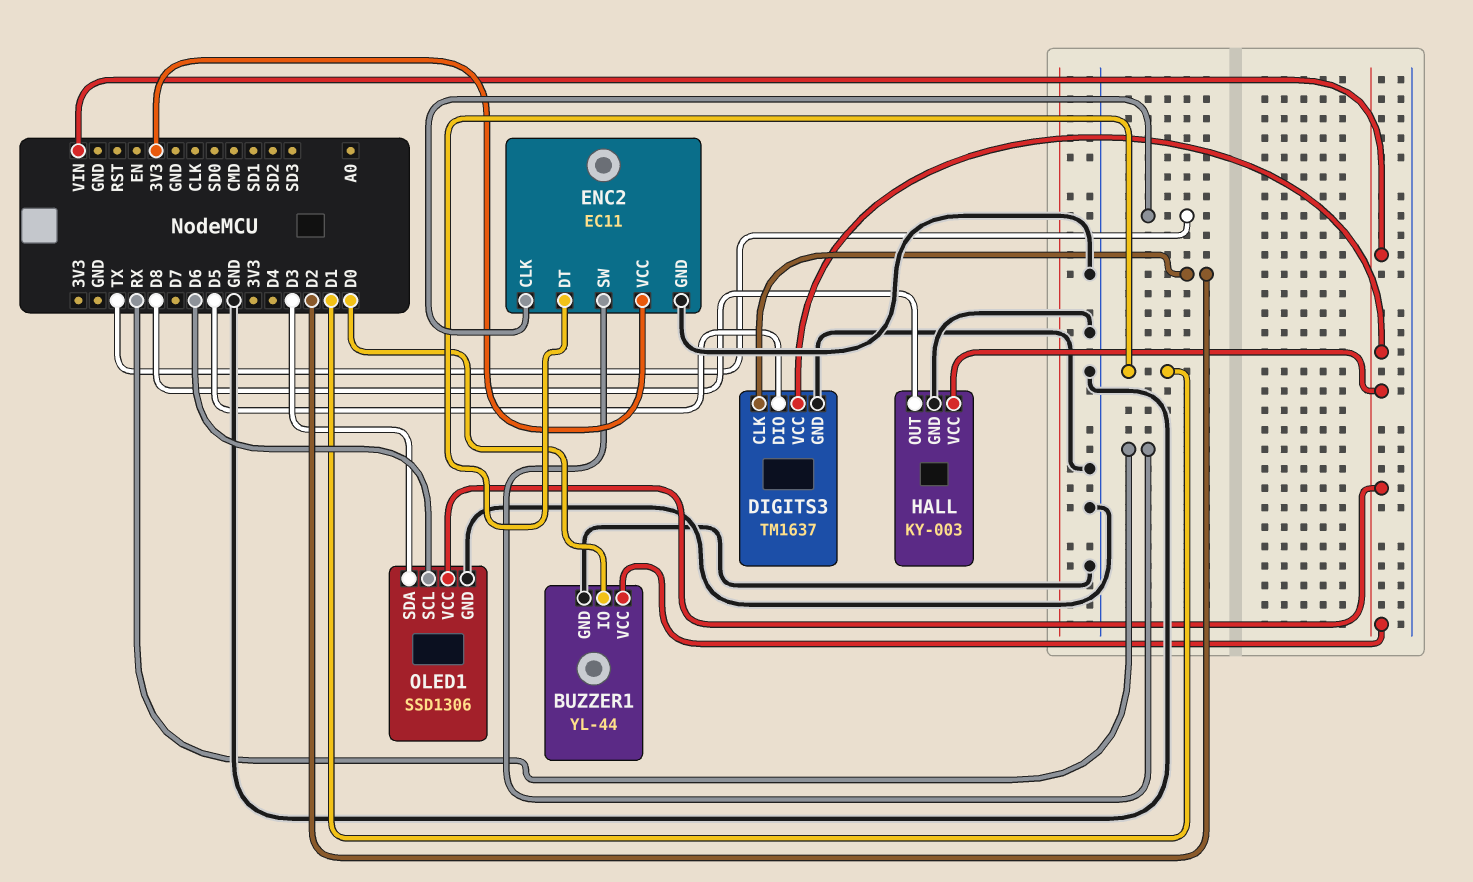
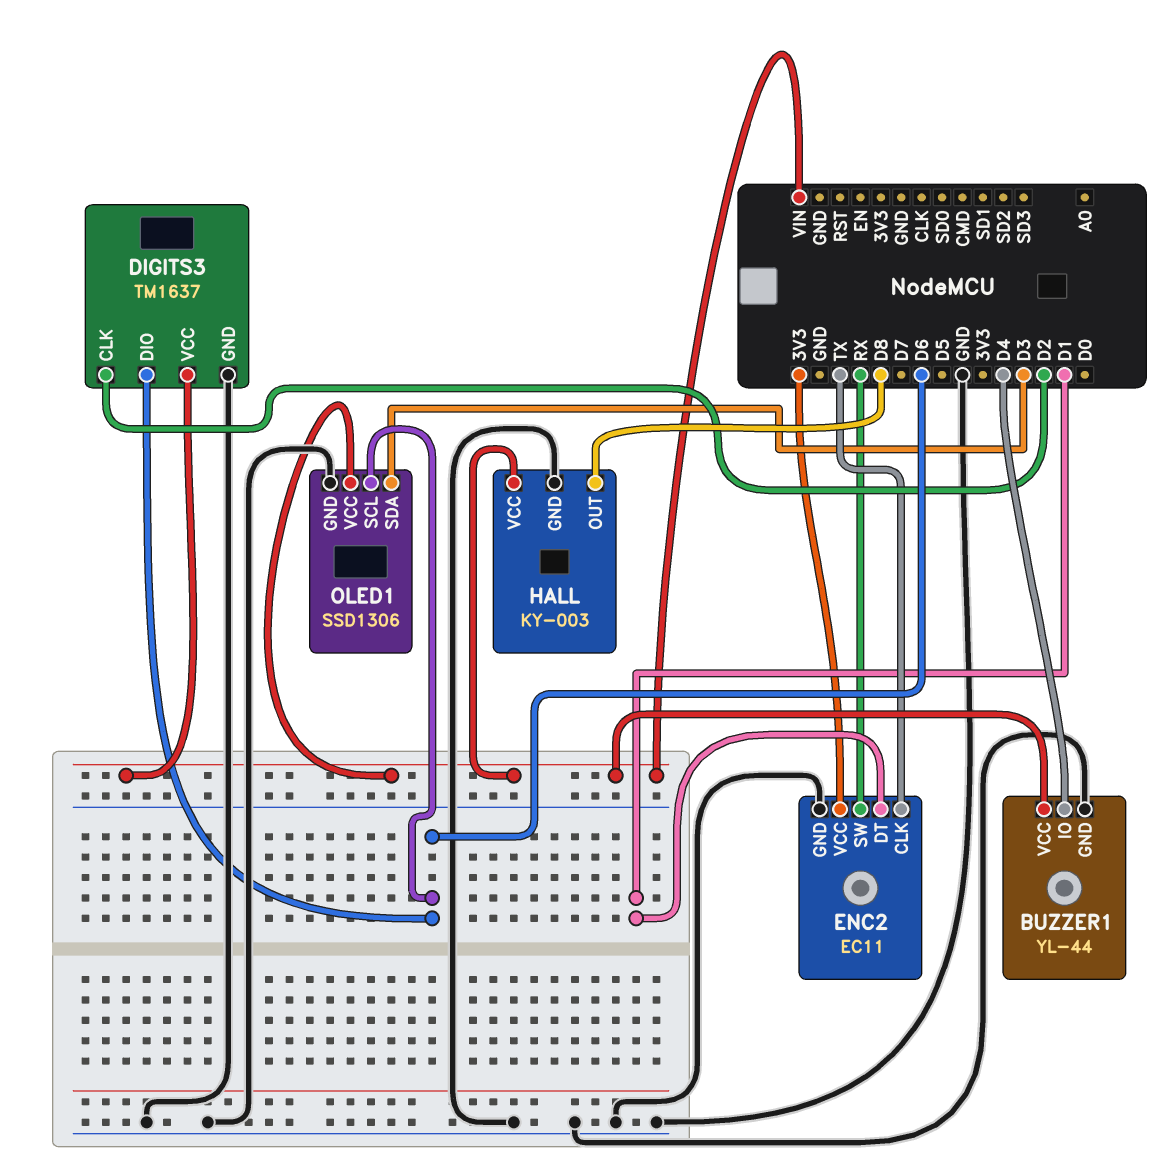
BUZZER1 pin IO: D0 -> D4
DIGITS3 pin DIO: D5 -> D6

